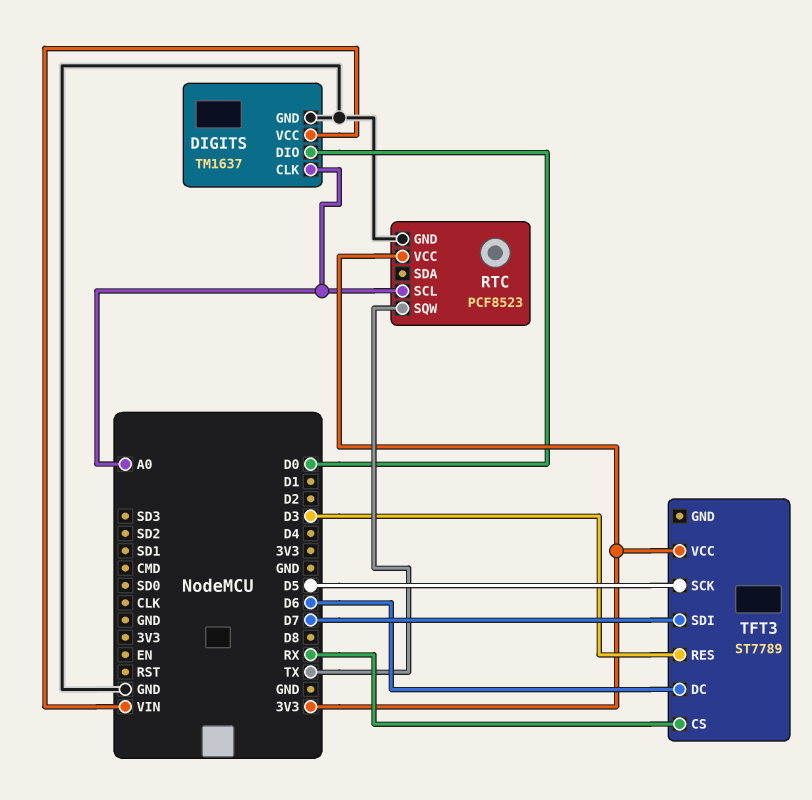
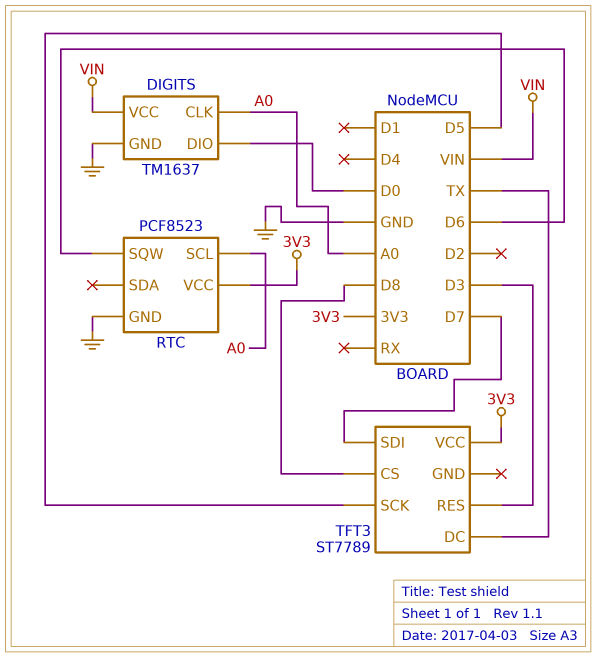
RTC pin SQW: TX -> D6
TFT3 pin CS: RX -> D8
TFT3 pin DC: D6 -> TX

